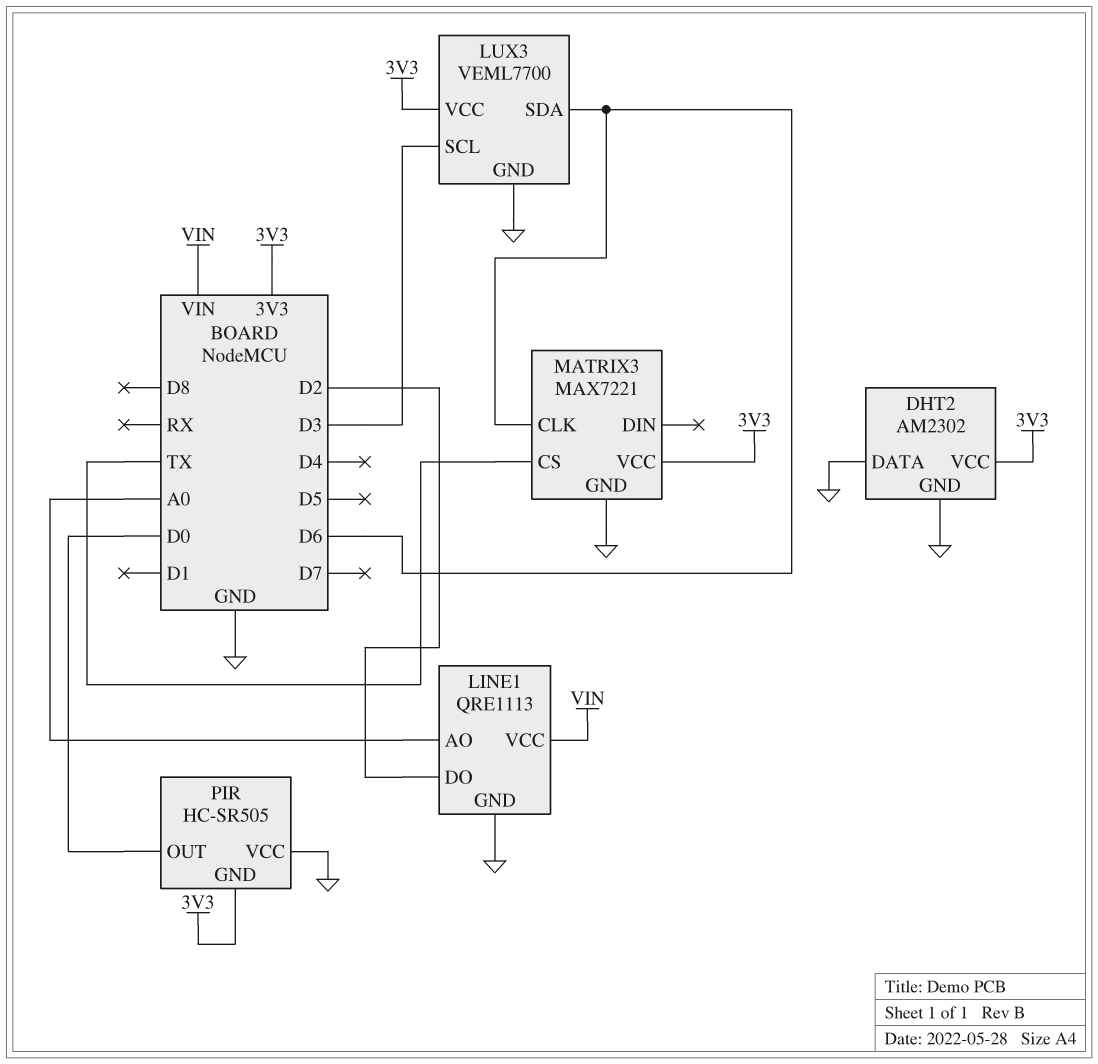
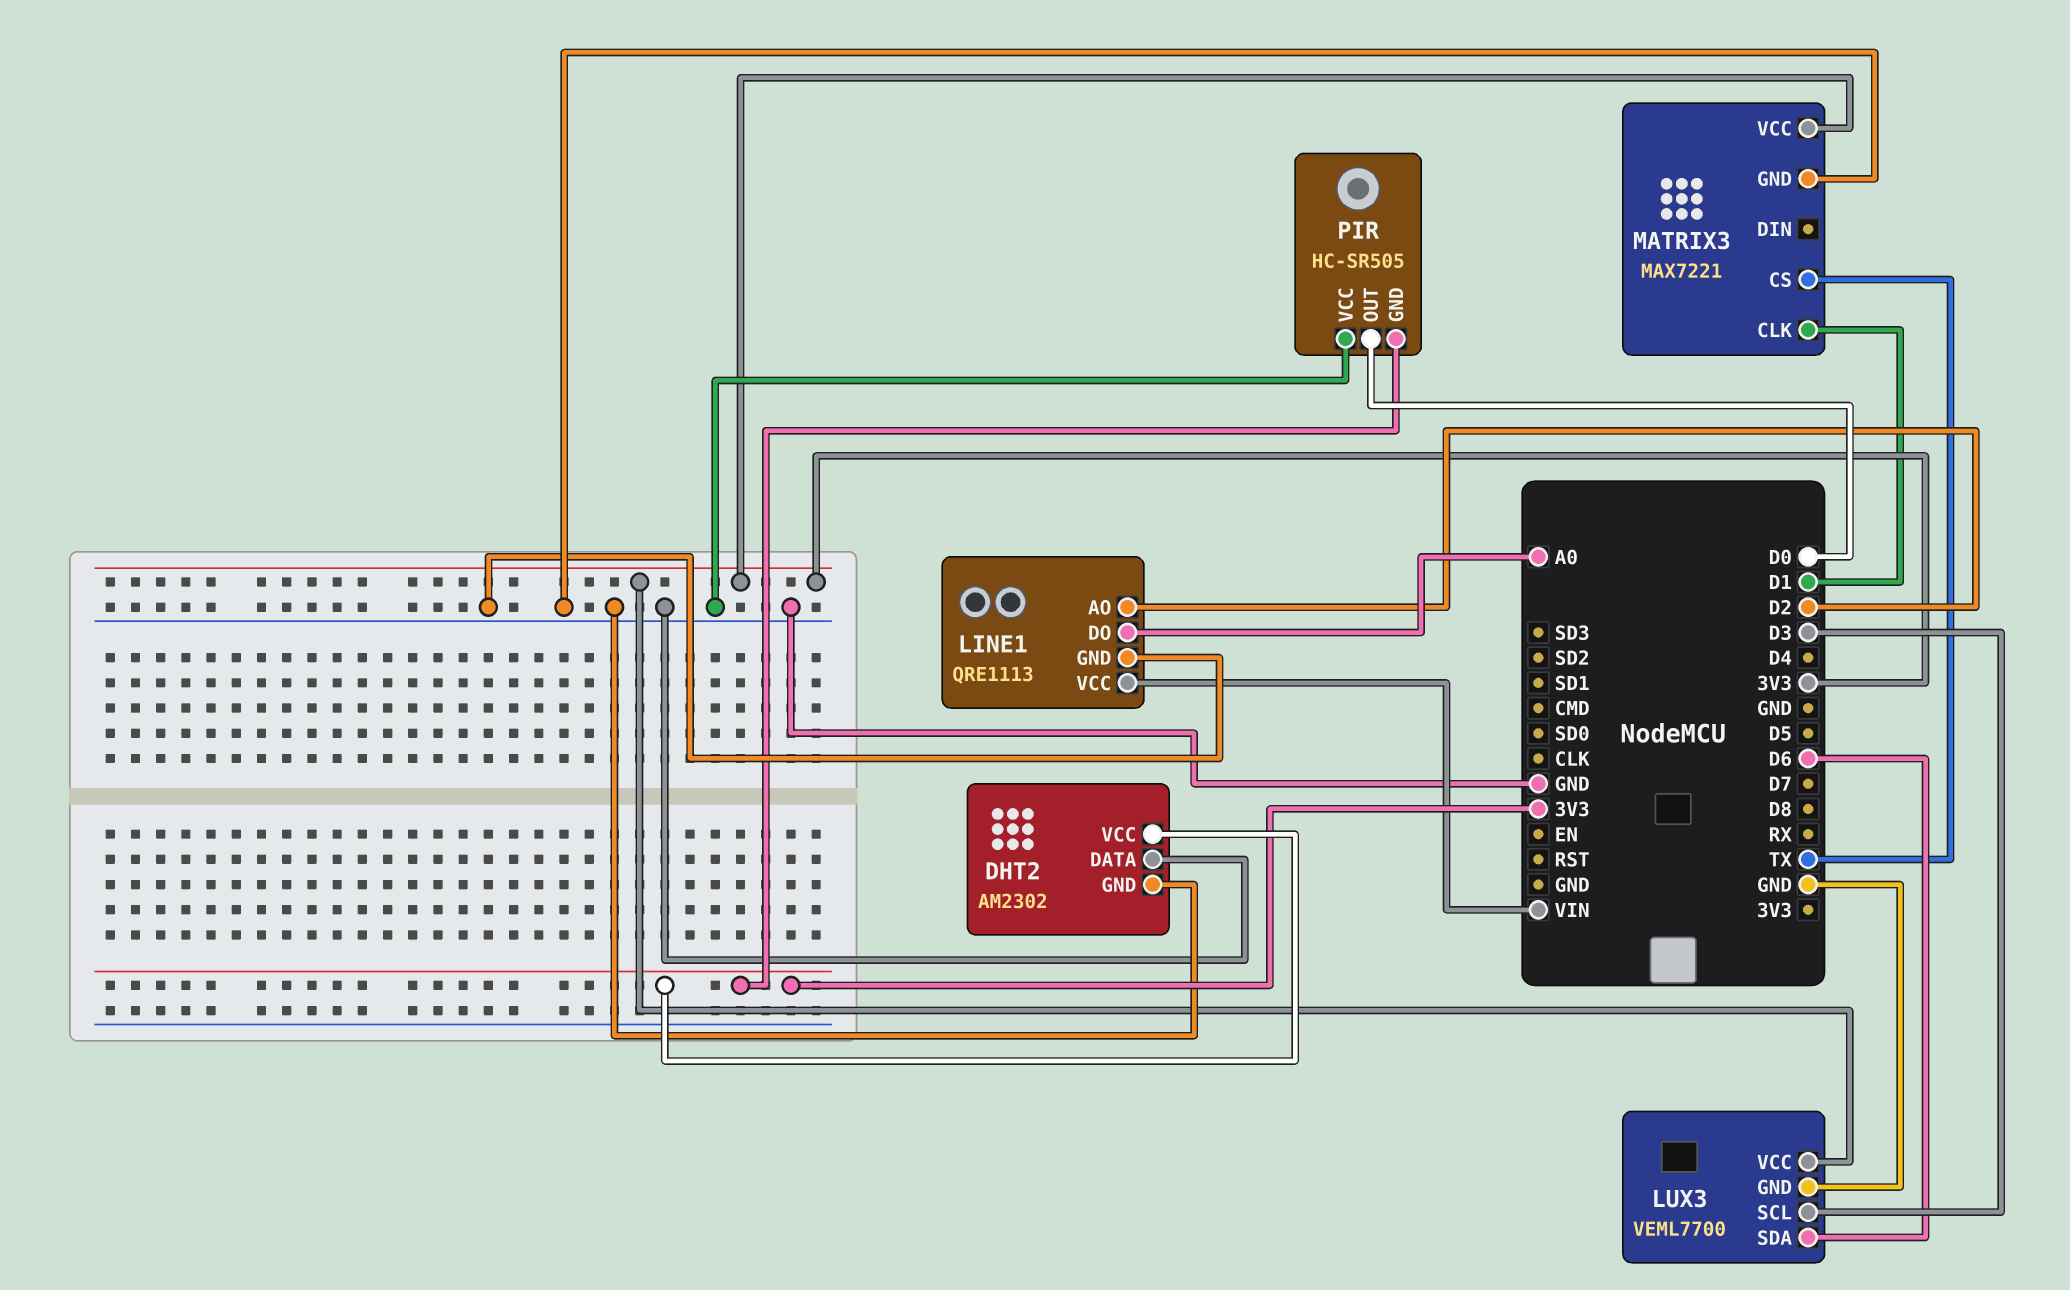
LINE1 pin AO: A0 -> D2
LINE1 pin DO: D2 -> A0
MATRIX3 pin CLK: D6 -> D1

